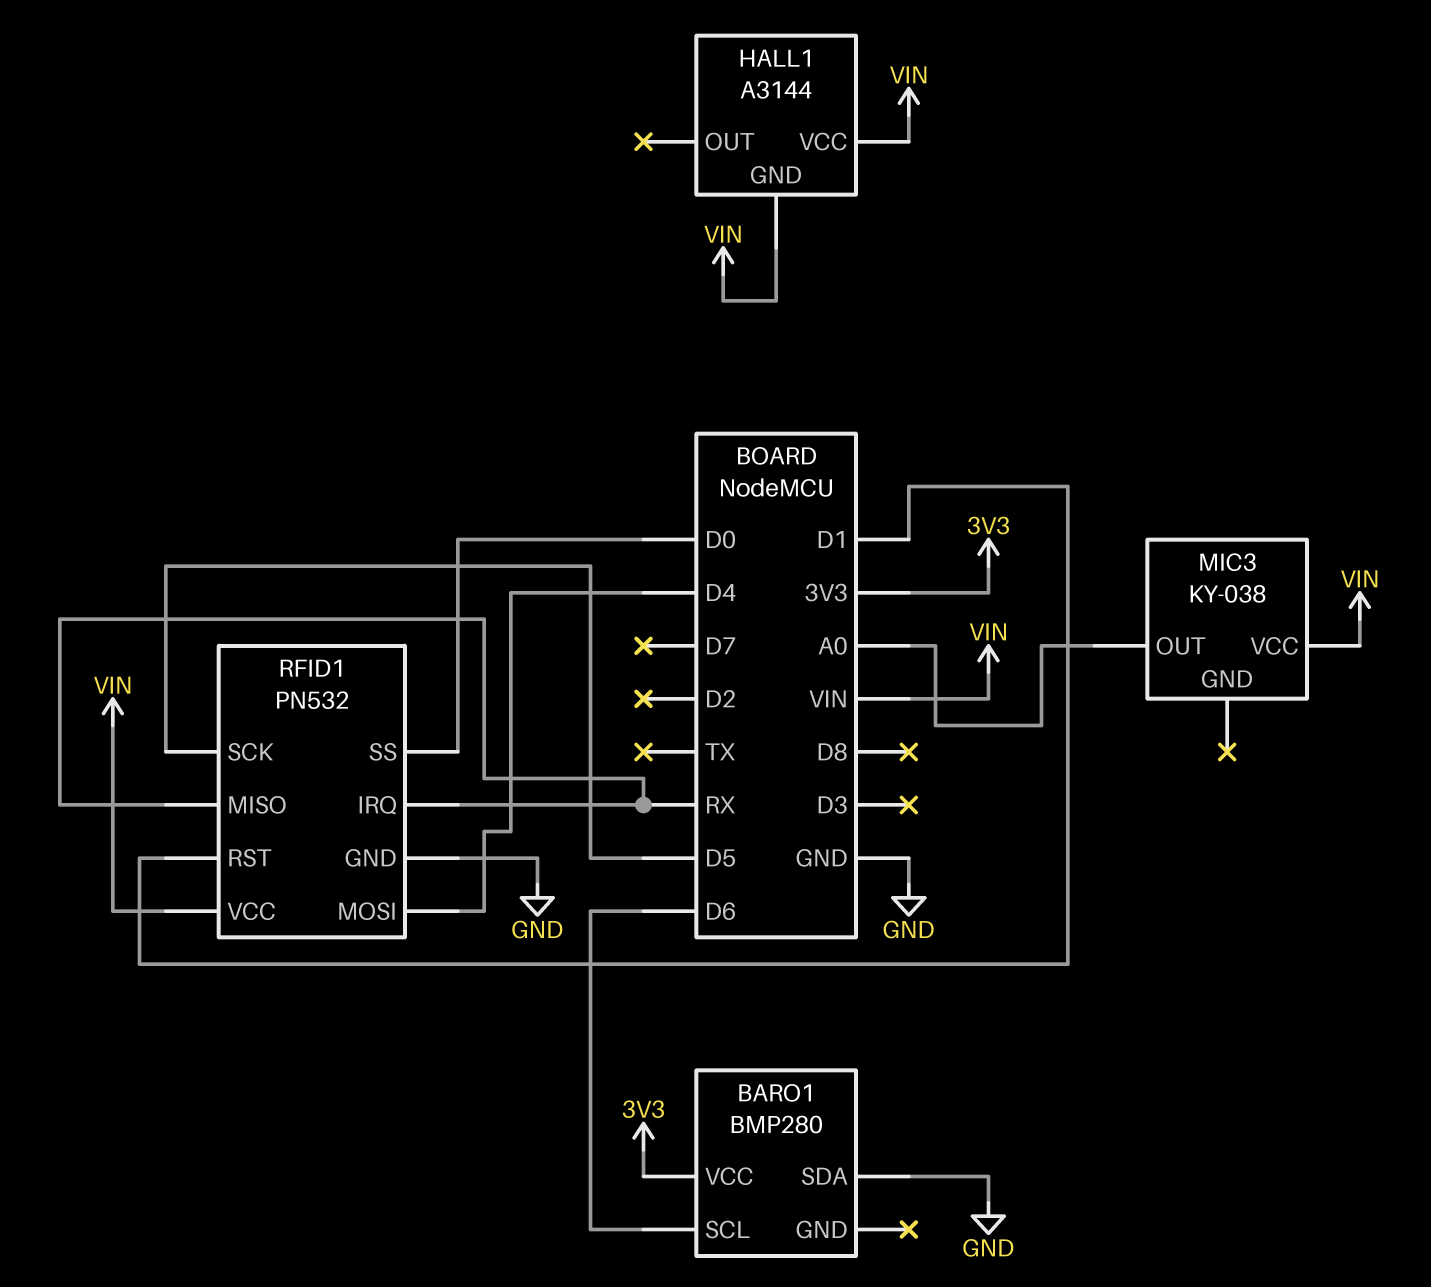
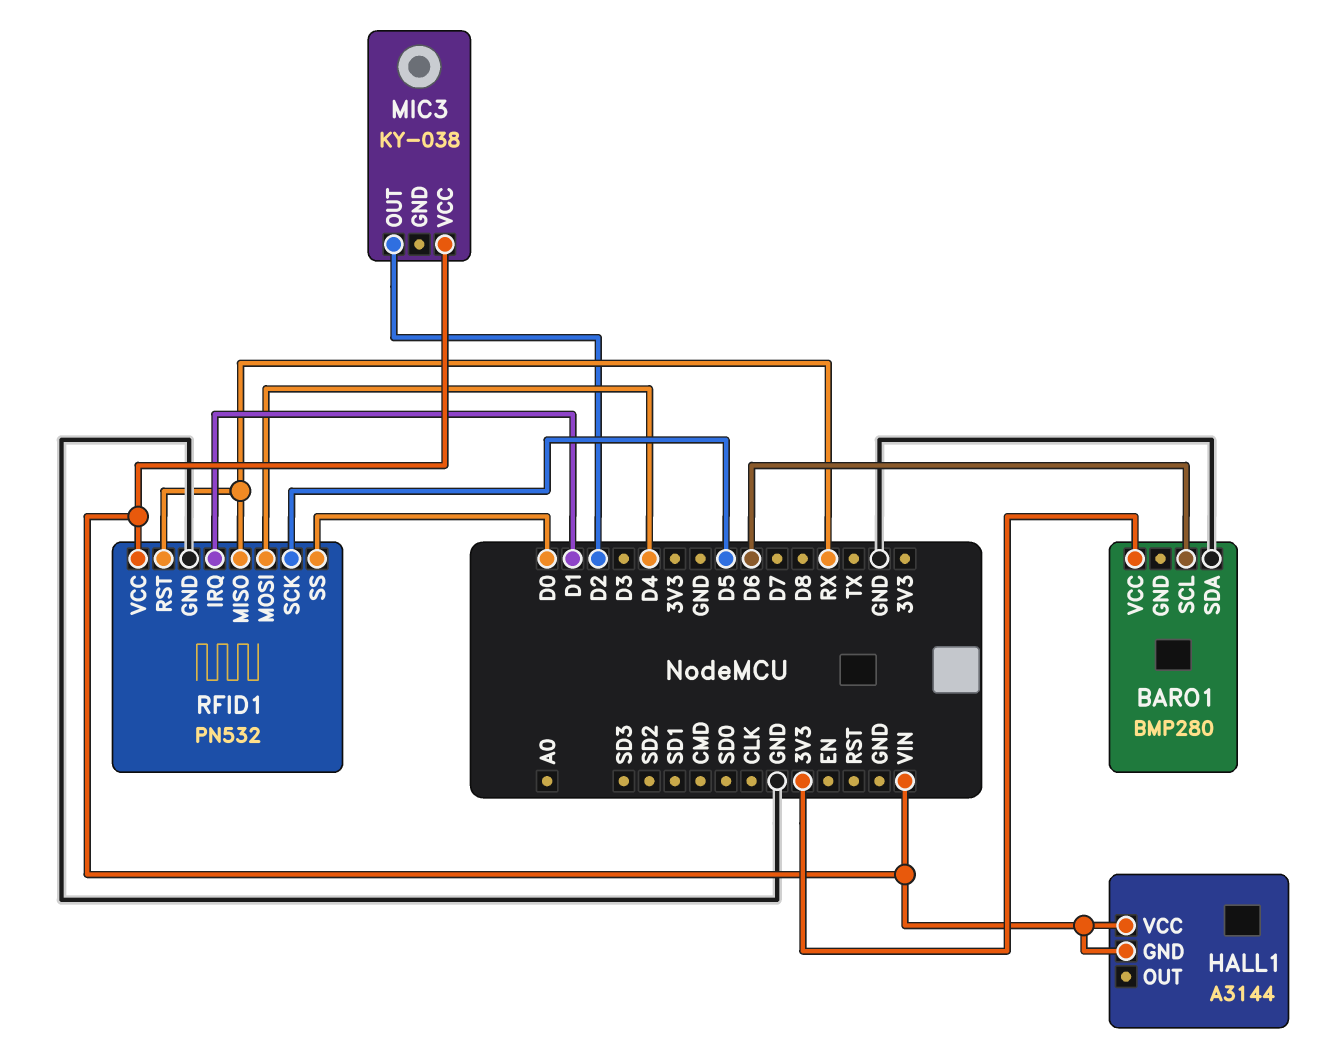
MIC3 pin OUT: A0 -> D2
RFID1 pin IRQ: RX -> D1
RFID1 pin RST: D1 -> RX

